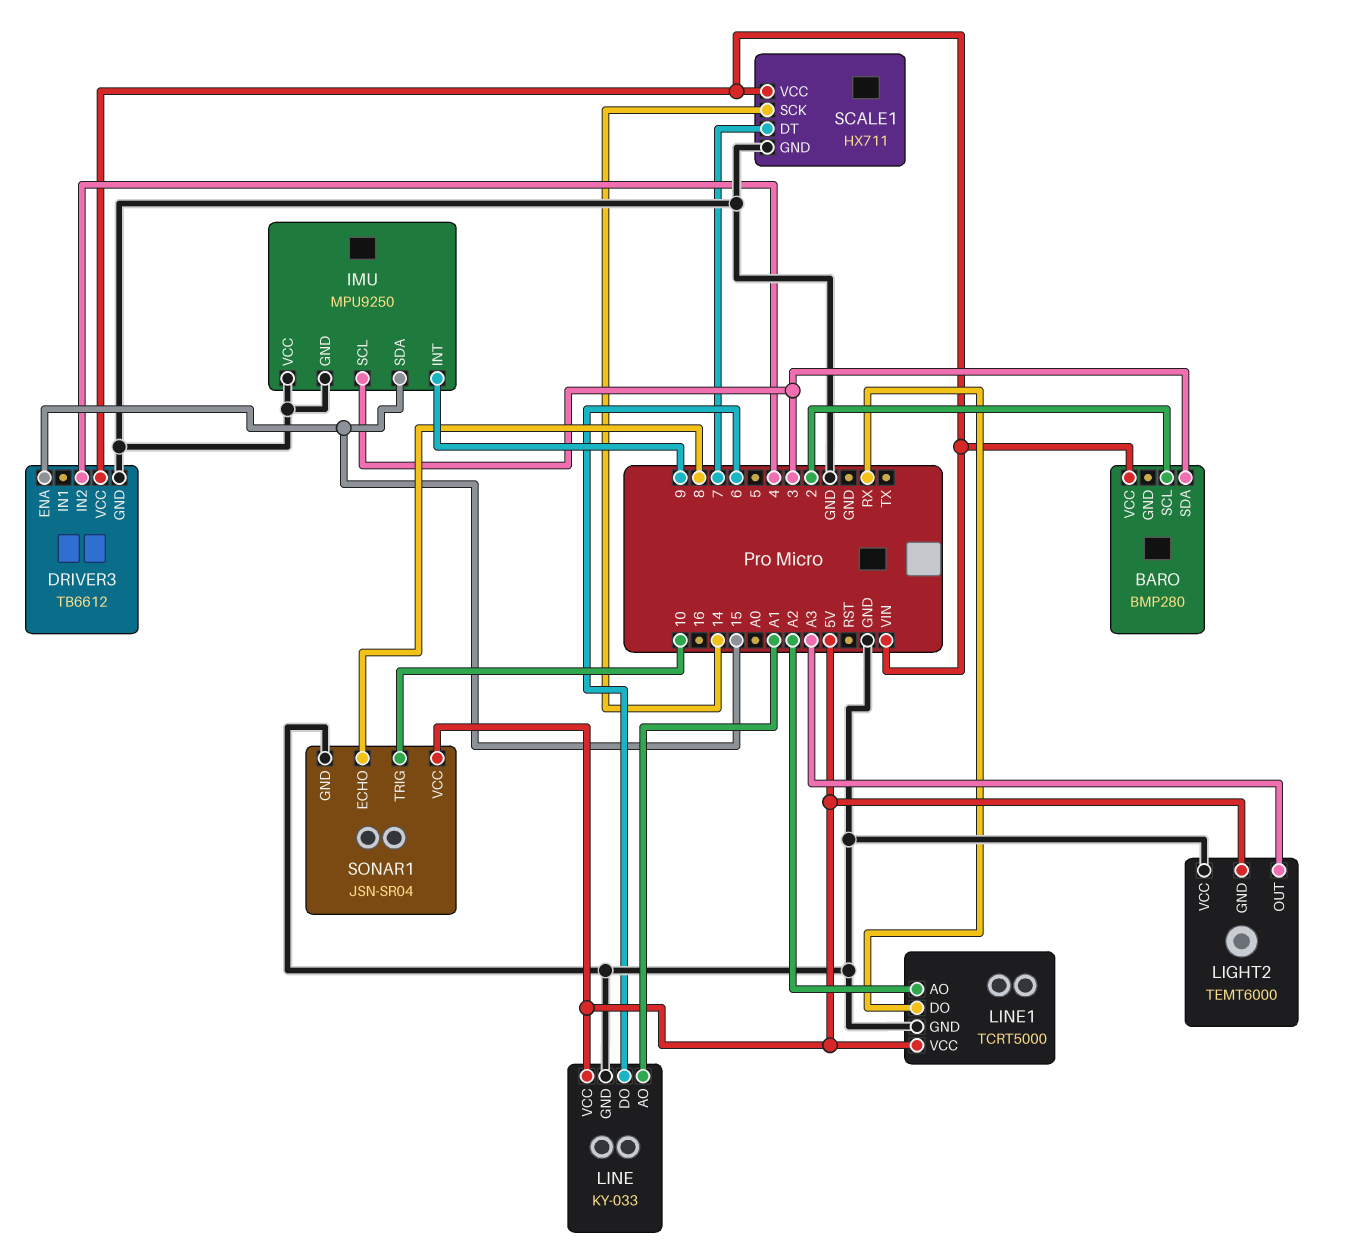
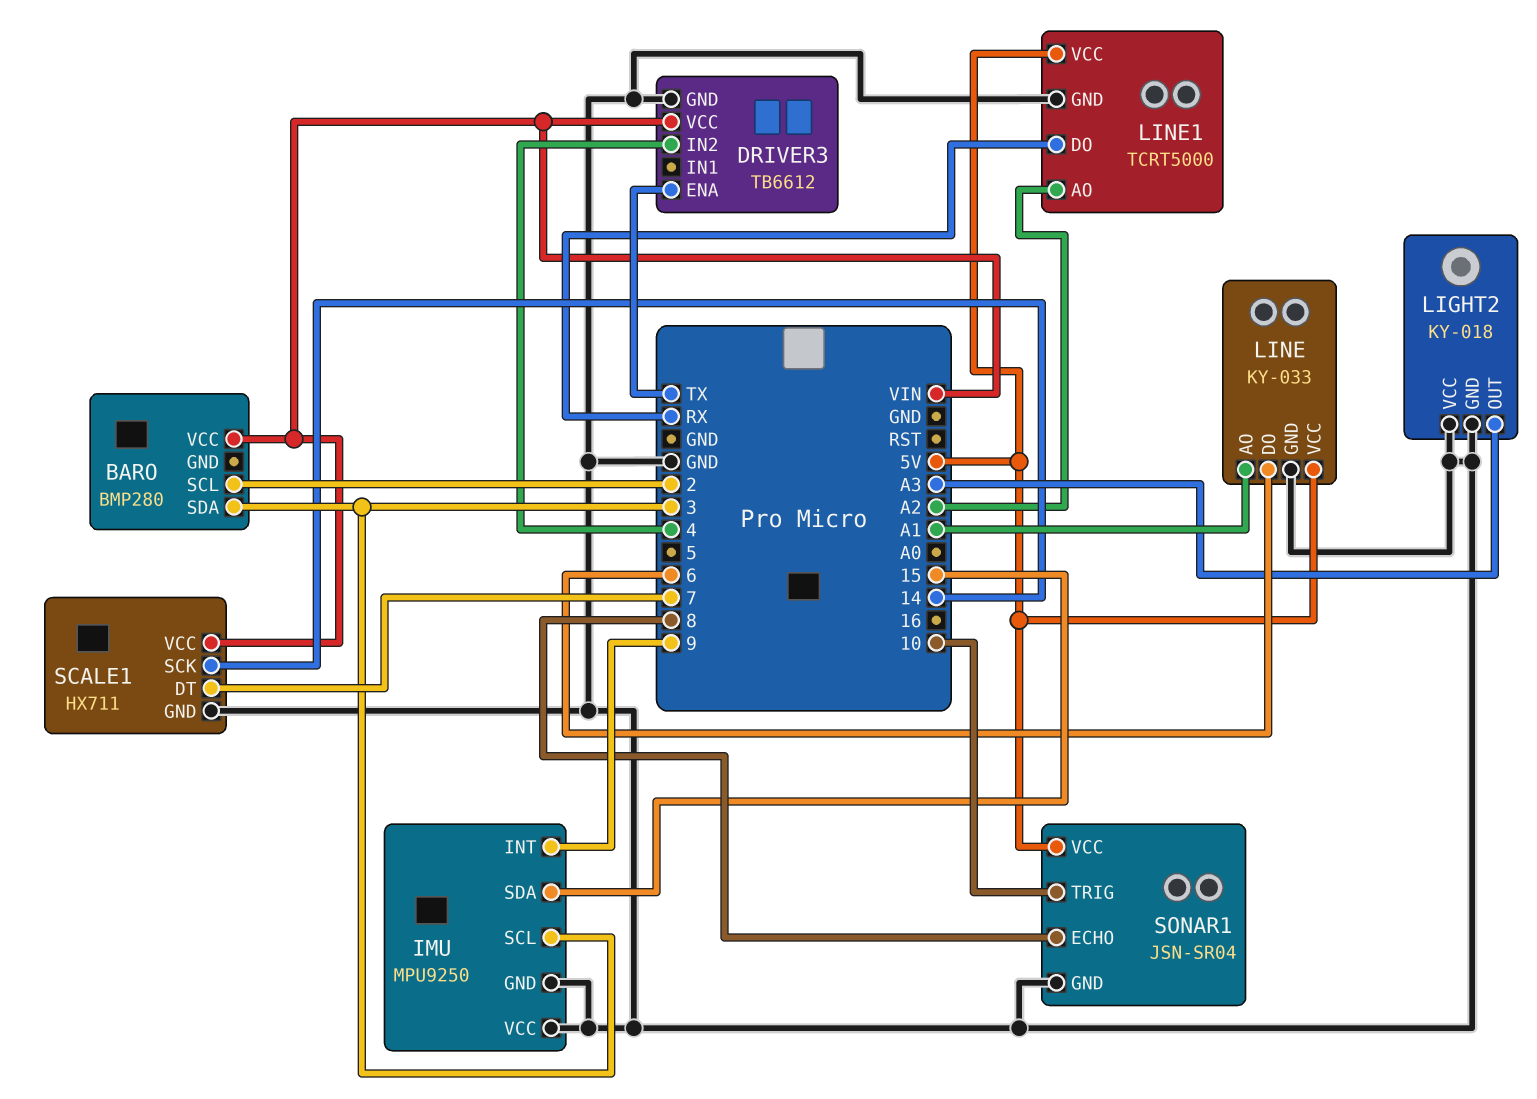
DRIVER3 pin ENA: 15 -> TX
LIGHT2: TEMT6000 -> KY-018
LIGHT2 pin GND: 5V -> GND

